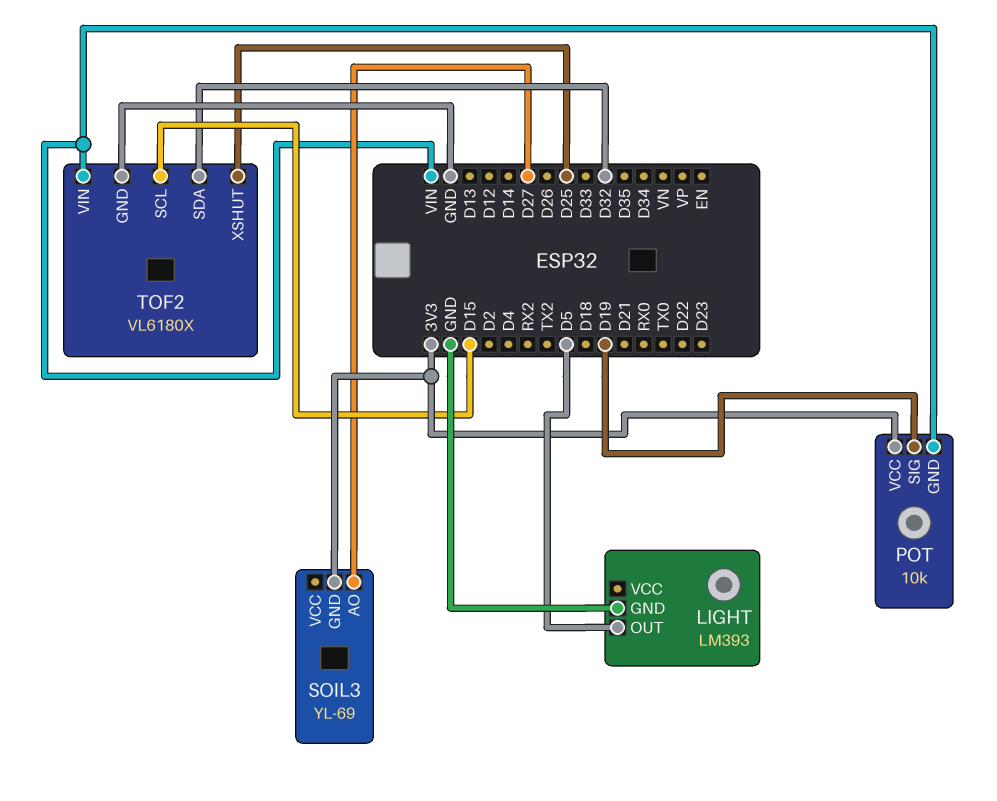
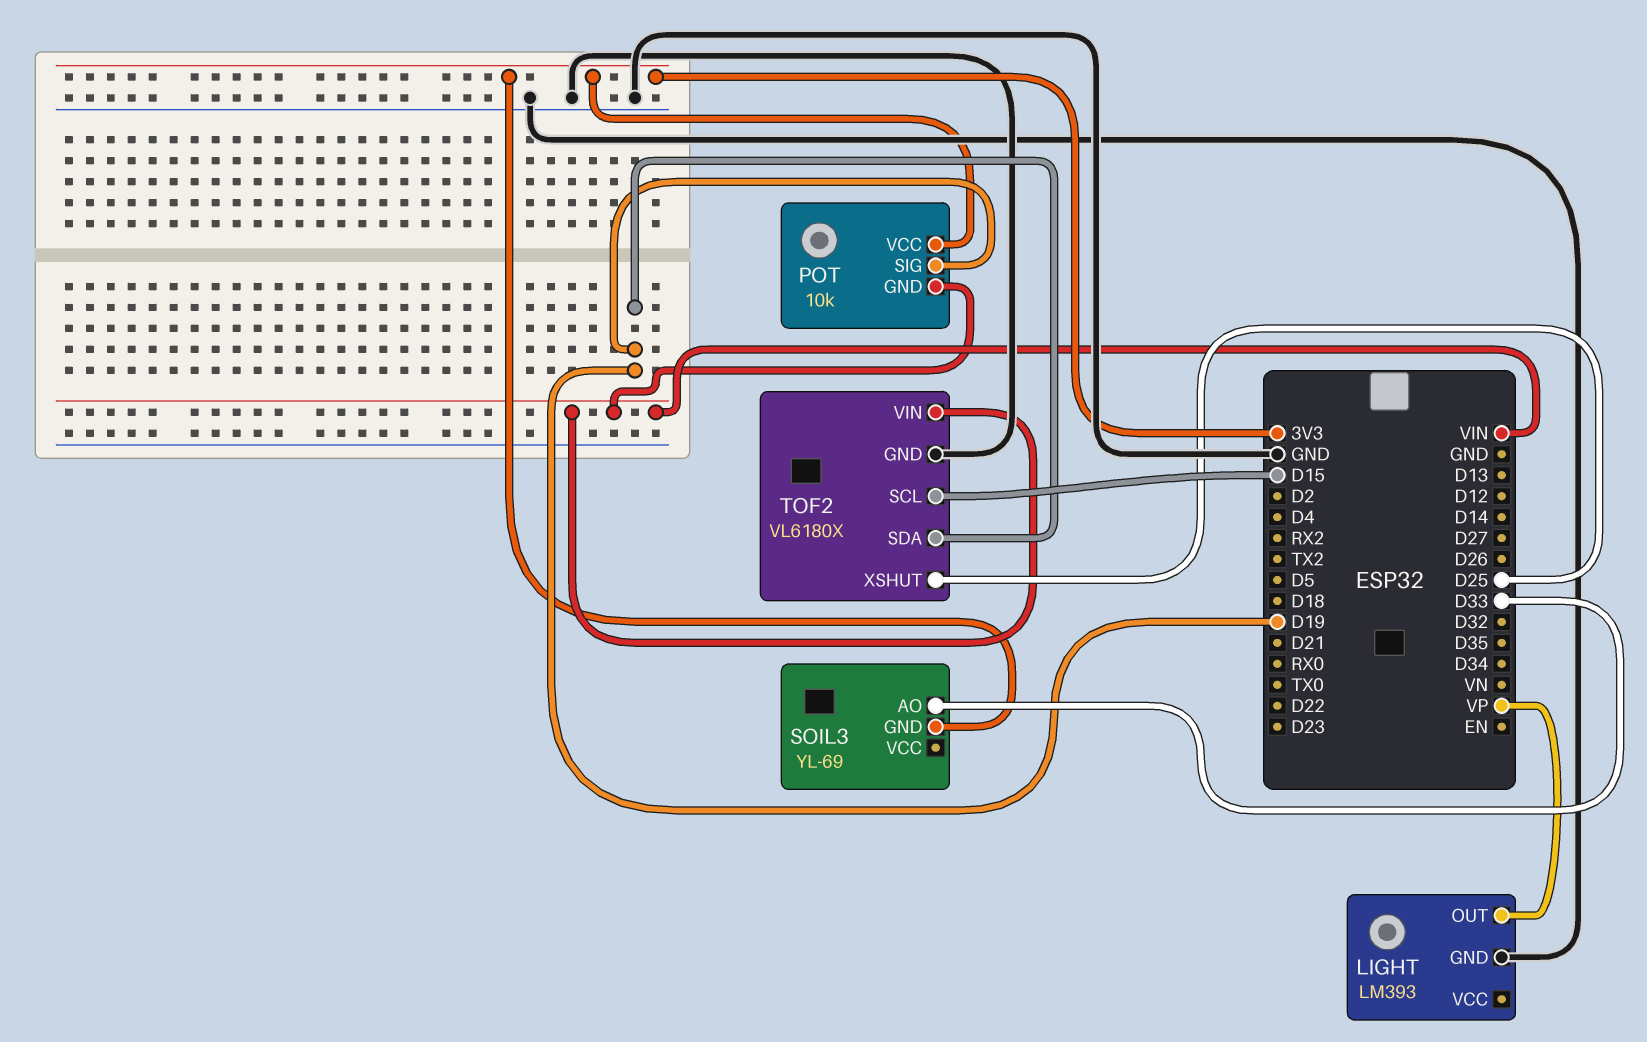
LIGHT pin OUT: D5 -> VP
SOIL3 pin AO: D27 -> D33
TOF2 pin SDA: D32 -> D19

